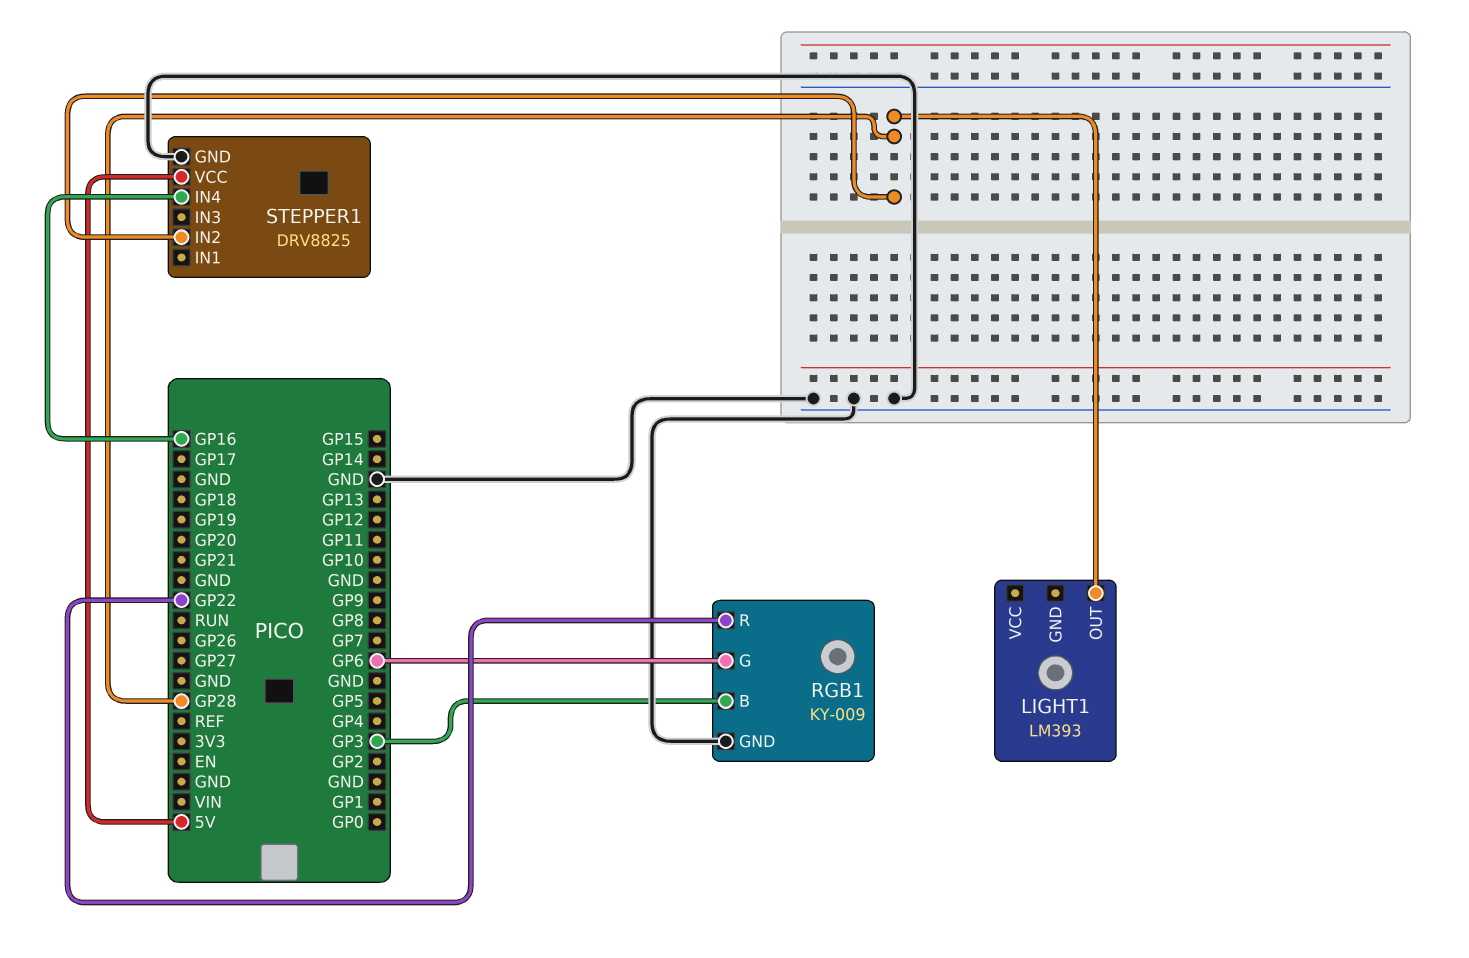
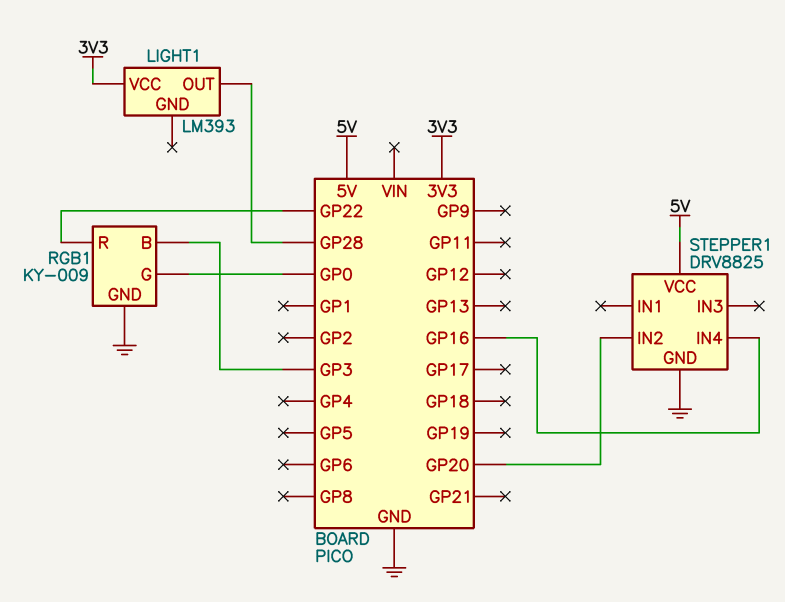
LIGHT1 pin VCC: none -> 3V3
RGB1 pin G: GP6 -> GP0
STEPPER1 pin IN2: GP28 -> GP20

